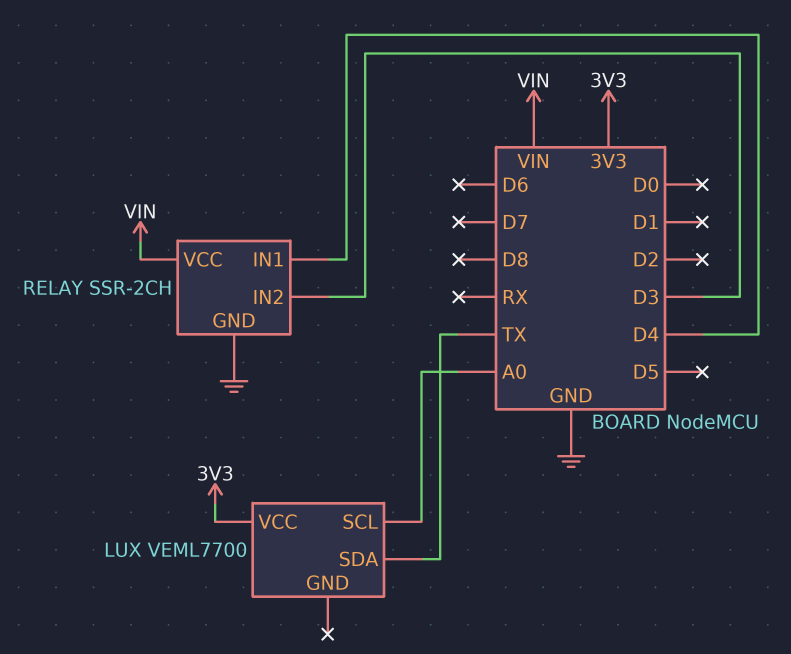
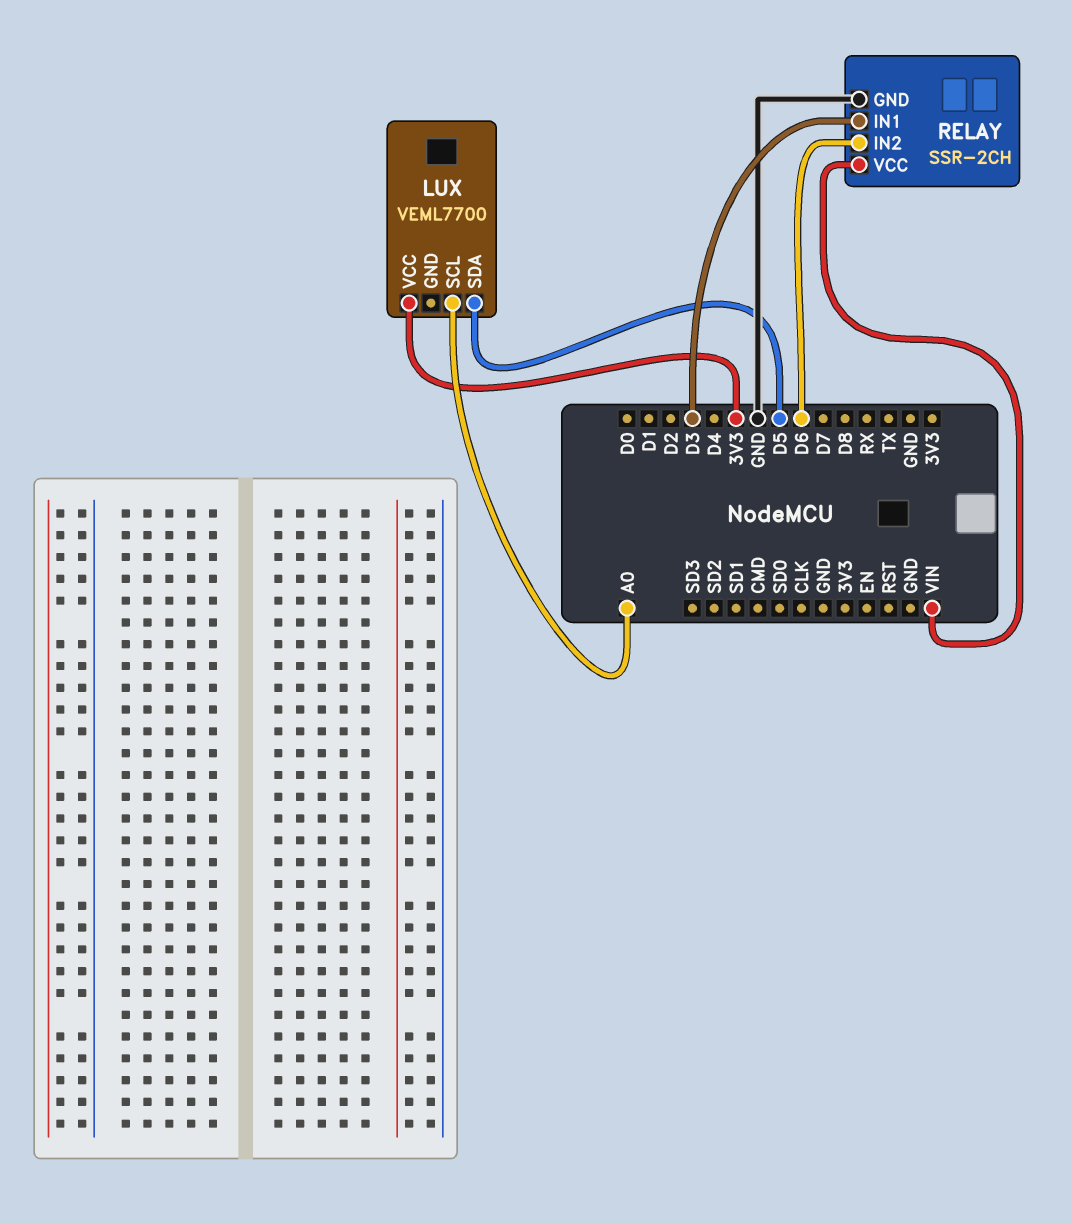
LUX pin SDA: TX -> D5
RELAY pin IN1: D4 -> D3
RELAY pin IN2: D3 -> D6

